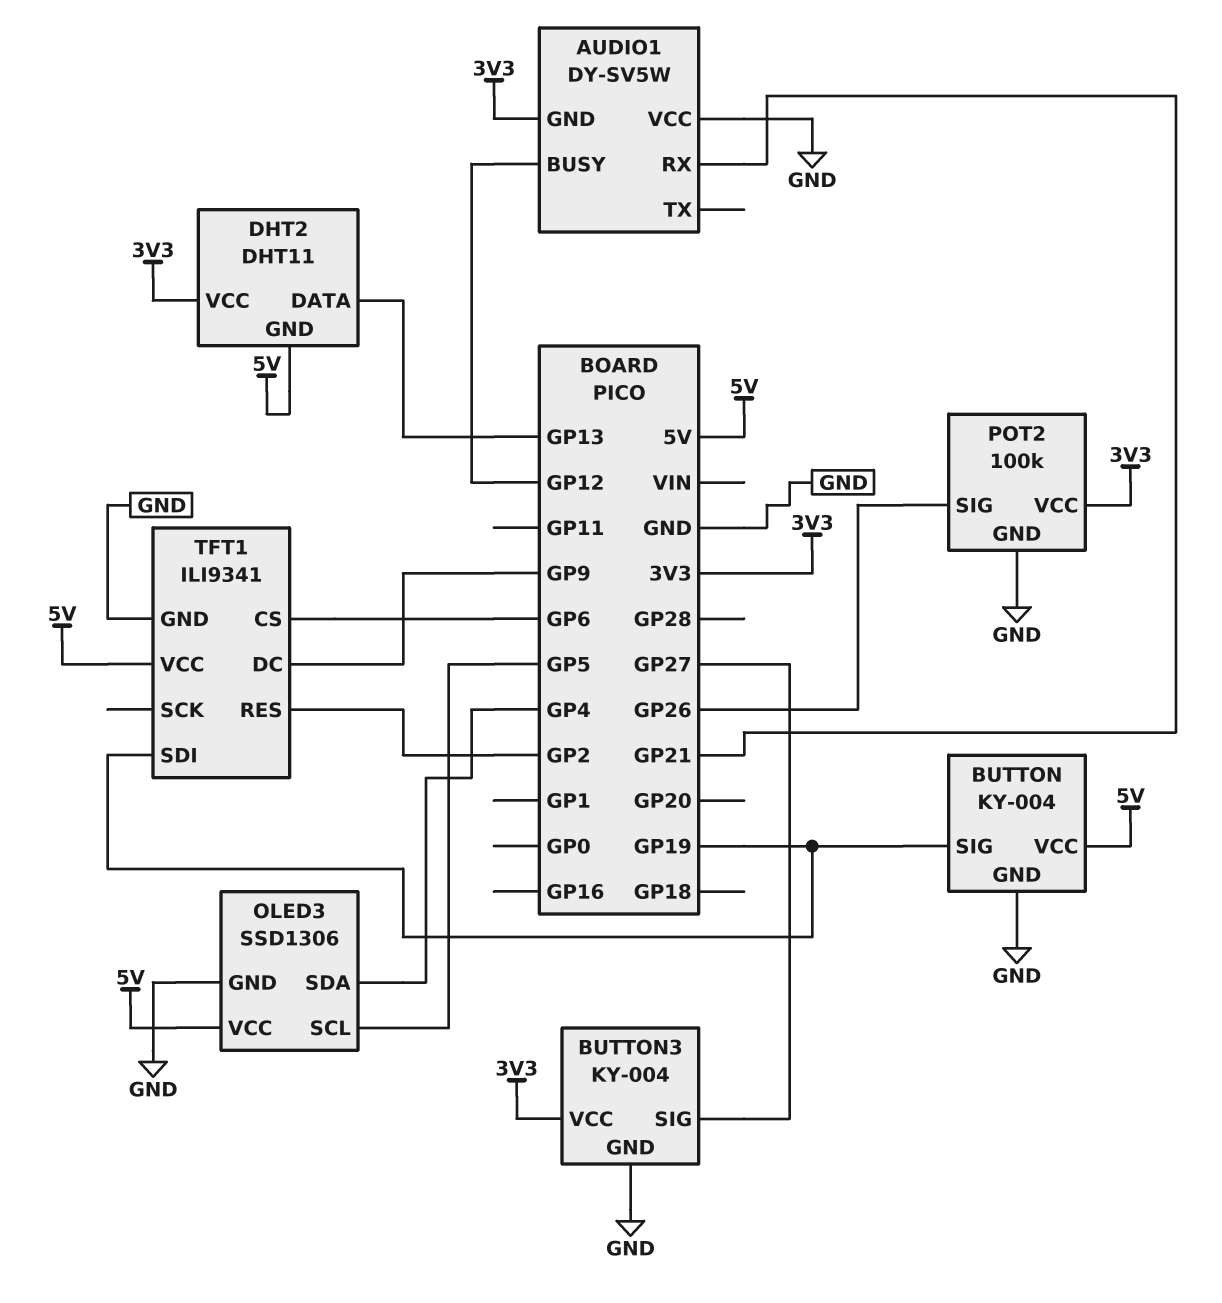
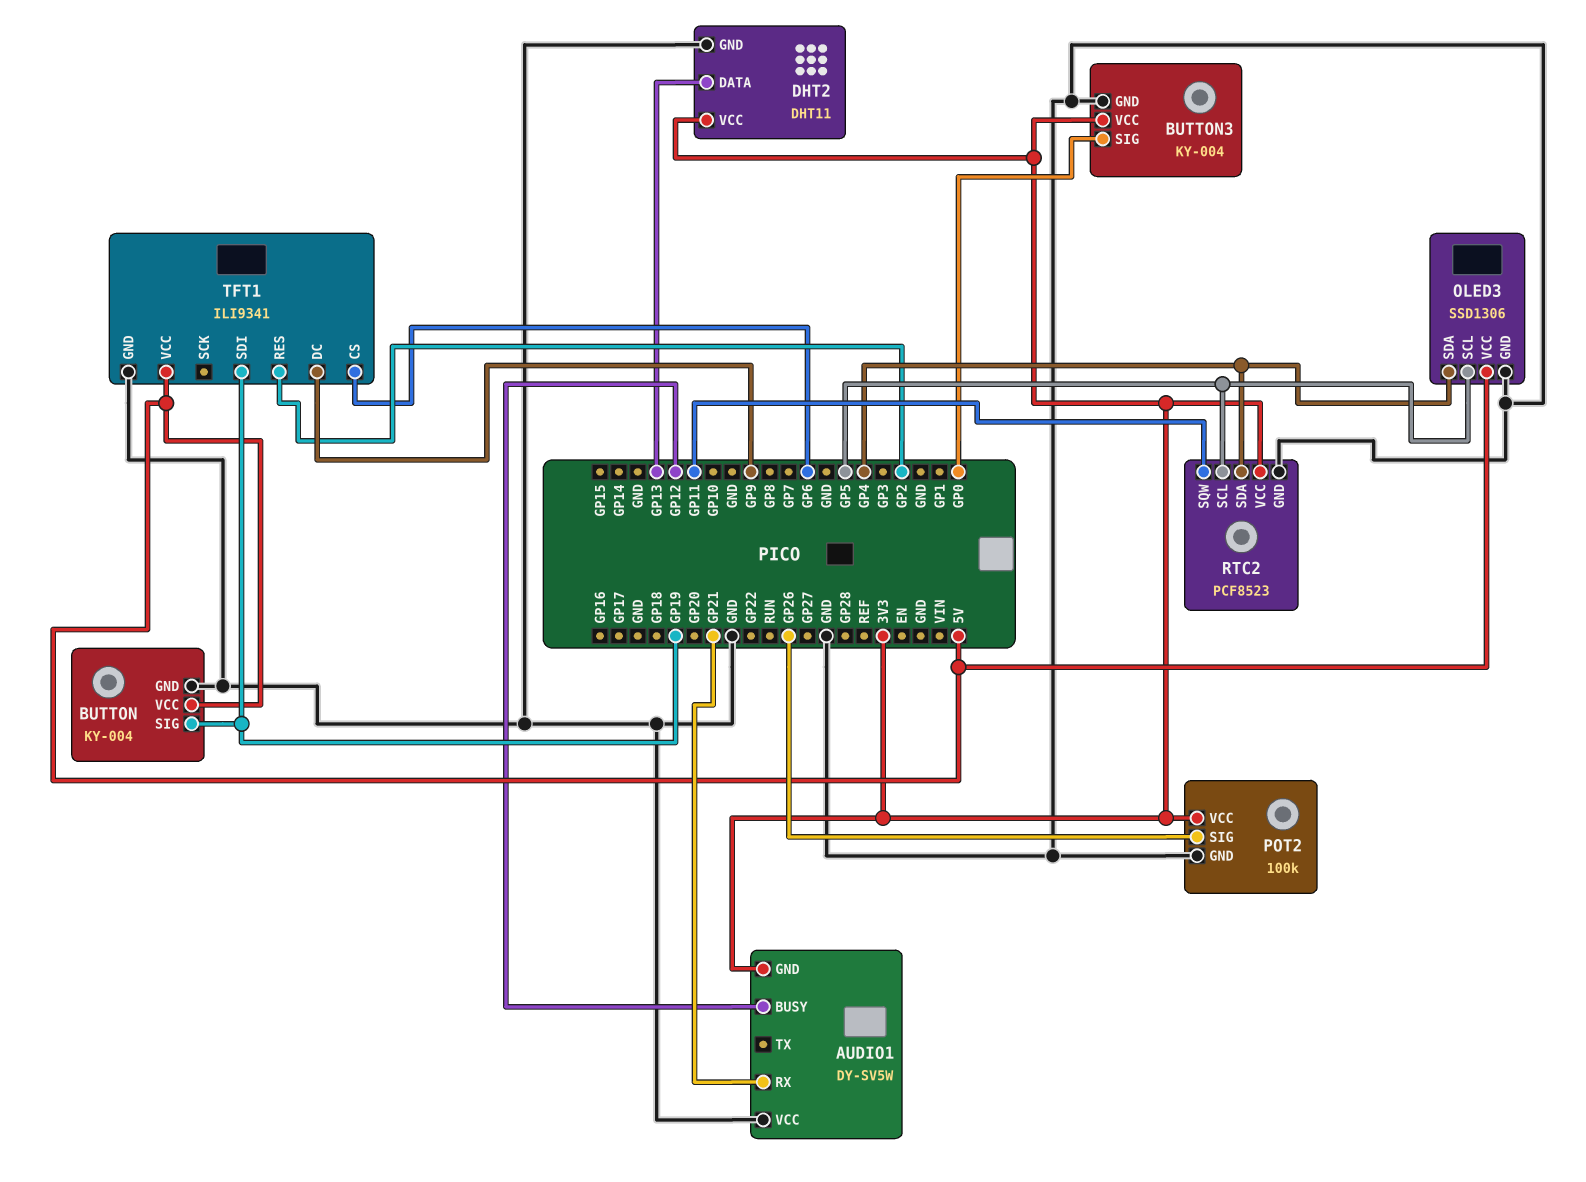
BUTTON3 pin SIG: GP27 -> GP0
DHT2 pin GND: 5V -> GND
RTC2: none -> PCF8523
RTC2 pin GND: none -> GND
RTC2 pin SCL: none -> GP5
RTC2 pin SDA: none -> GP4
RTC2 pin SQW: none -> GP11
RTC2 pin VCC: none -> 3V3

